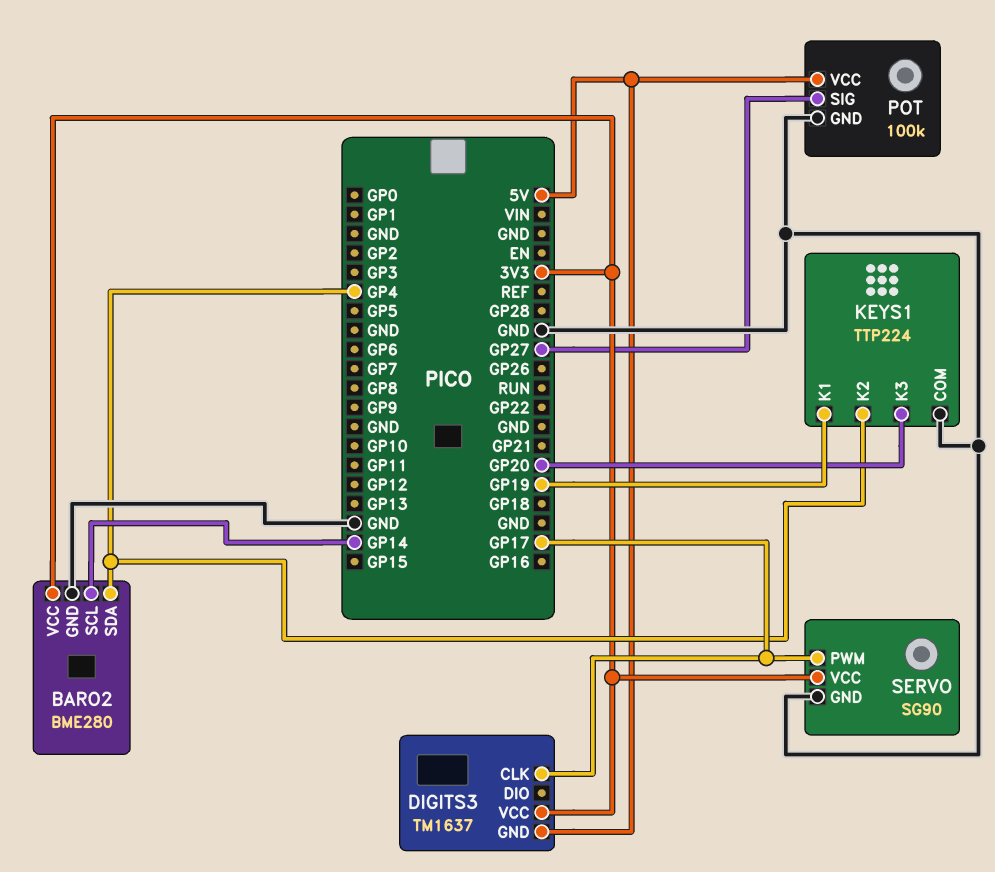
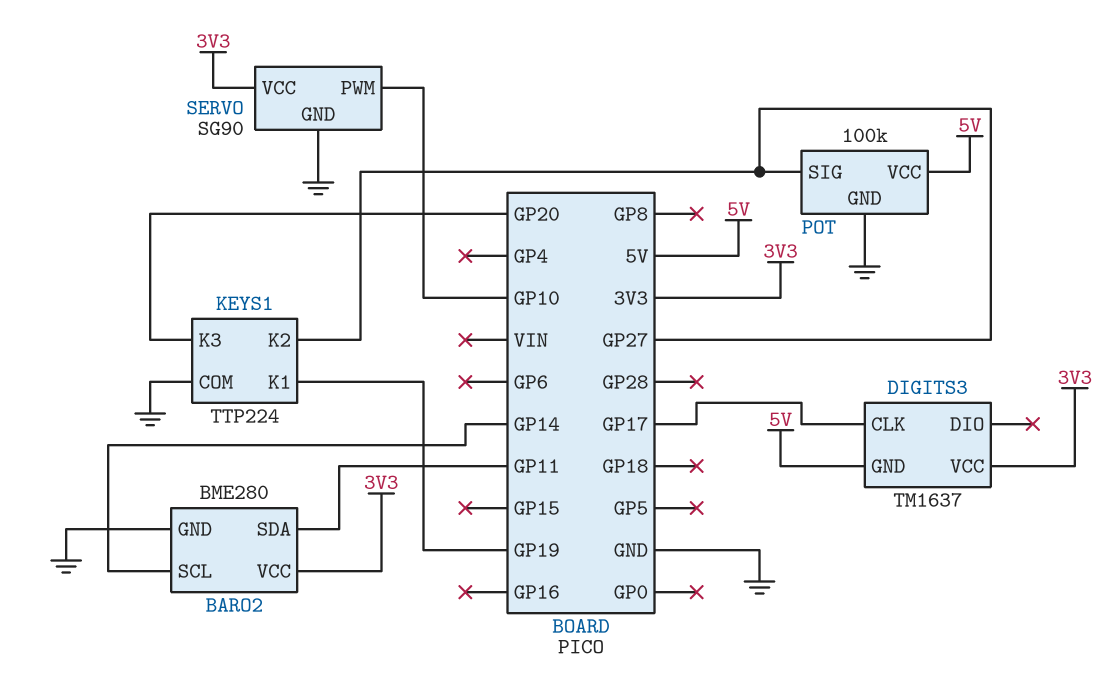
BARO2 pin SDA: GP4 -> GP11
KEYS1 pin K2: GP4 -> GP27
SERVO pin PWM: GP17 -> GP10

